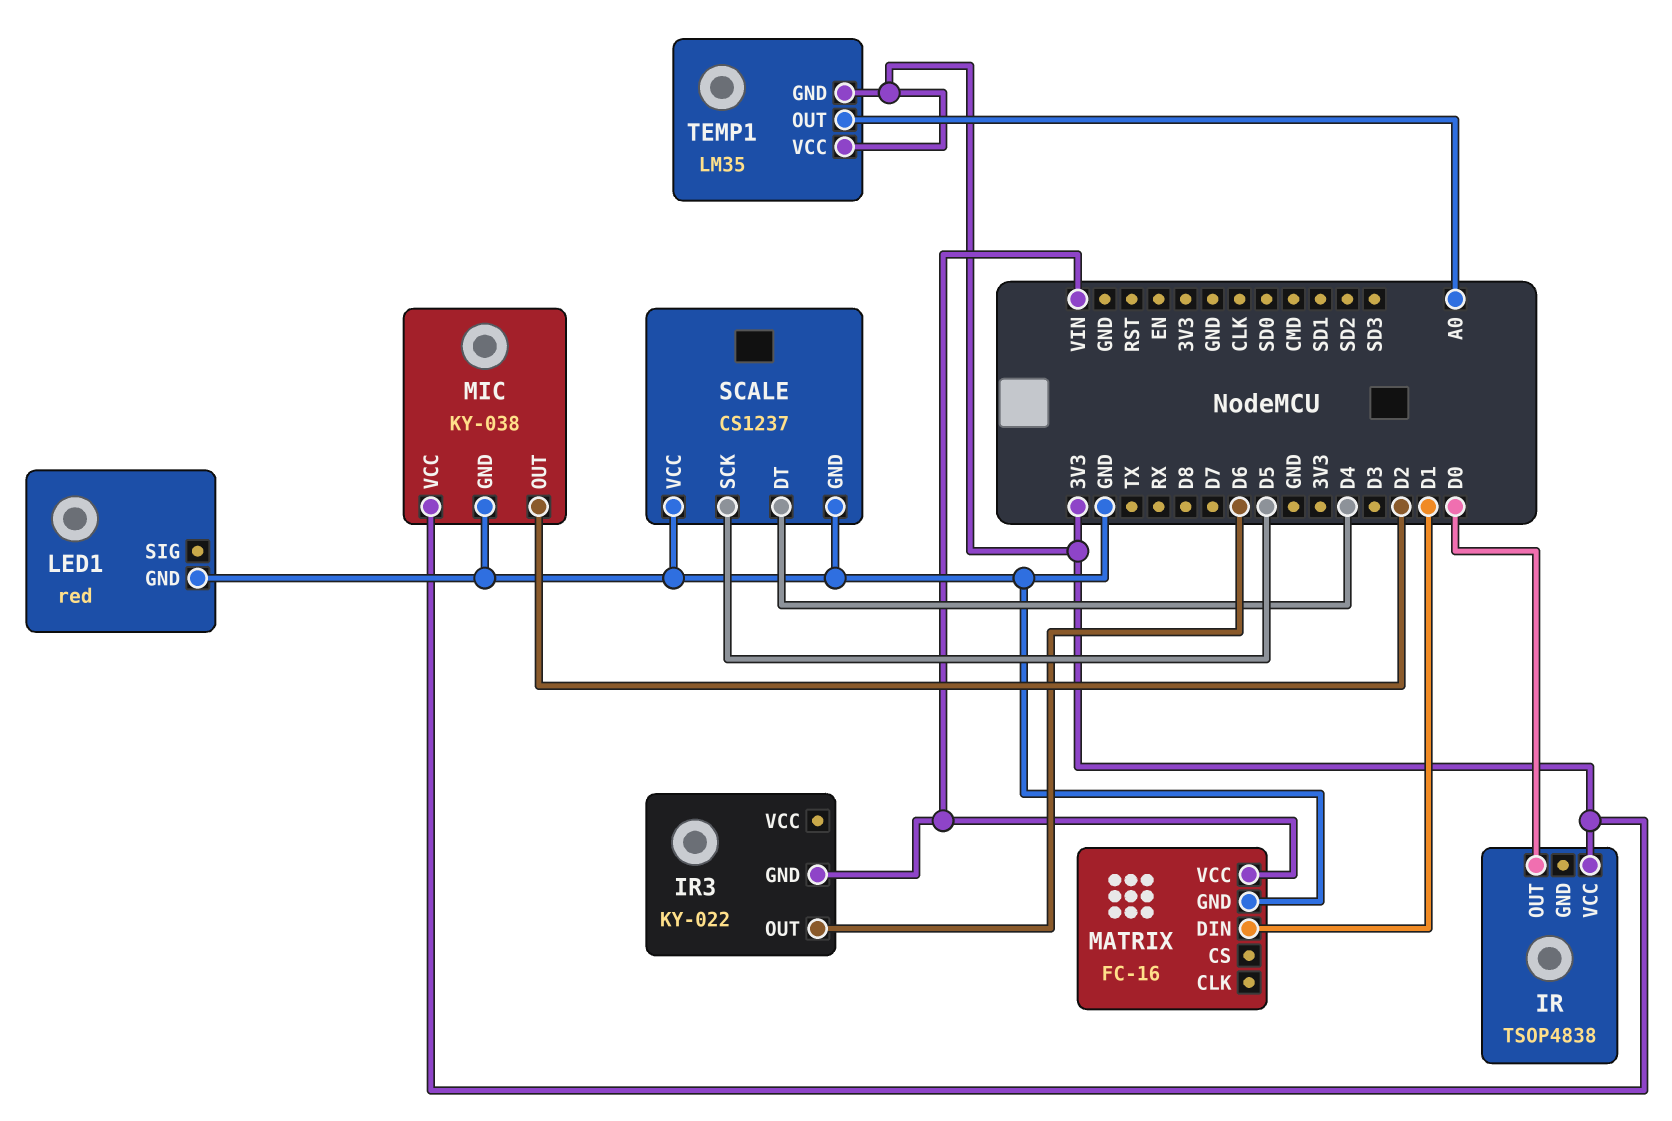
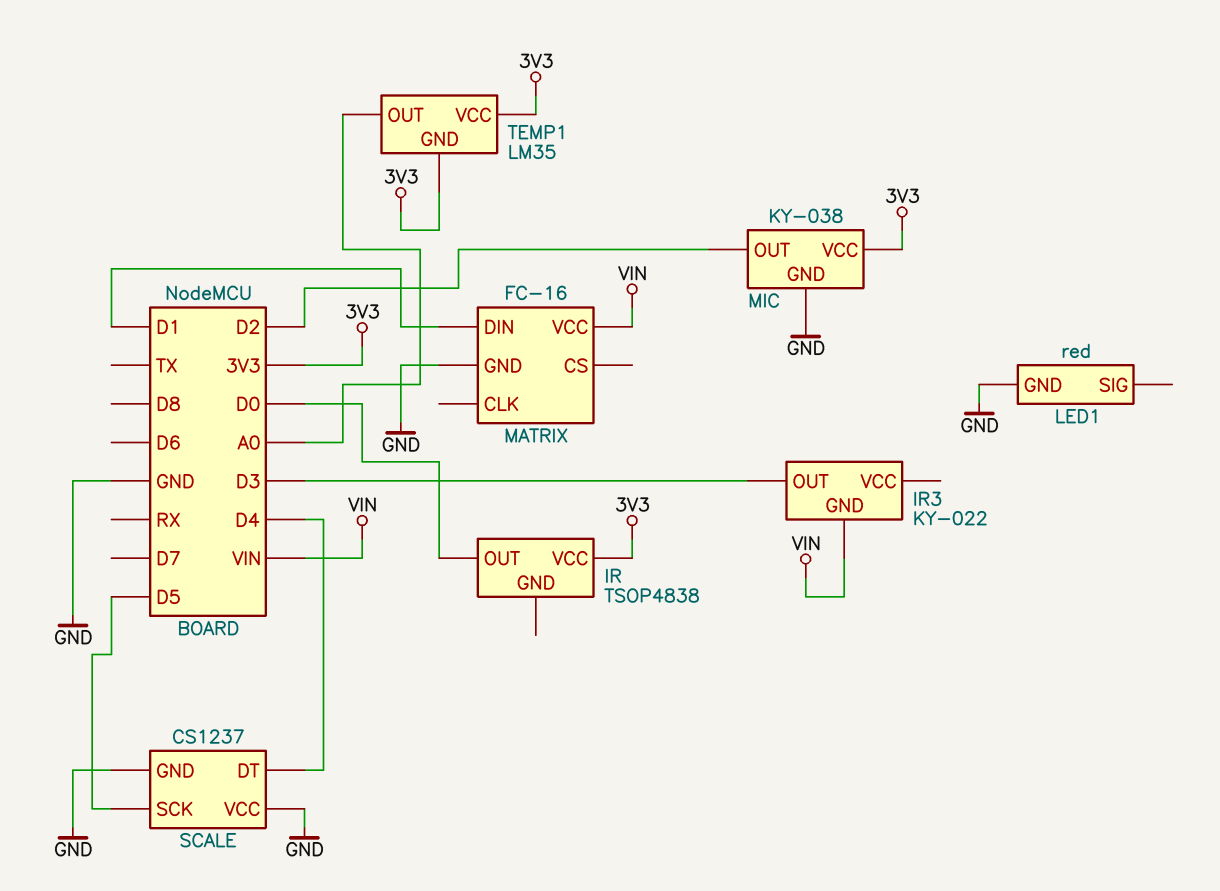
IR3 pin OUT: D6 -> D3

